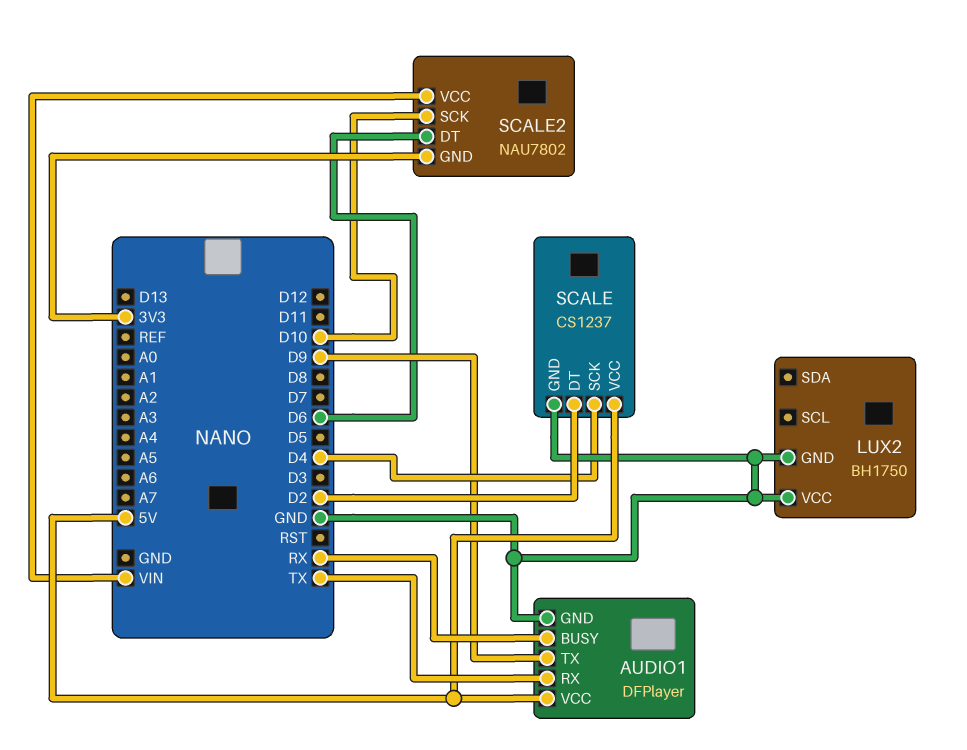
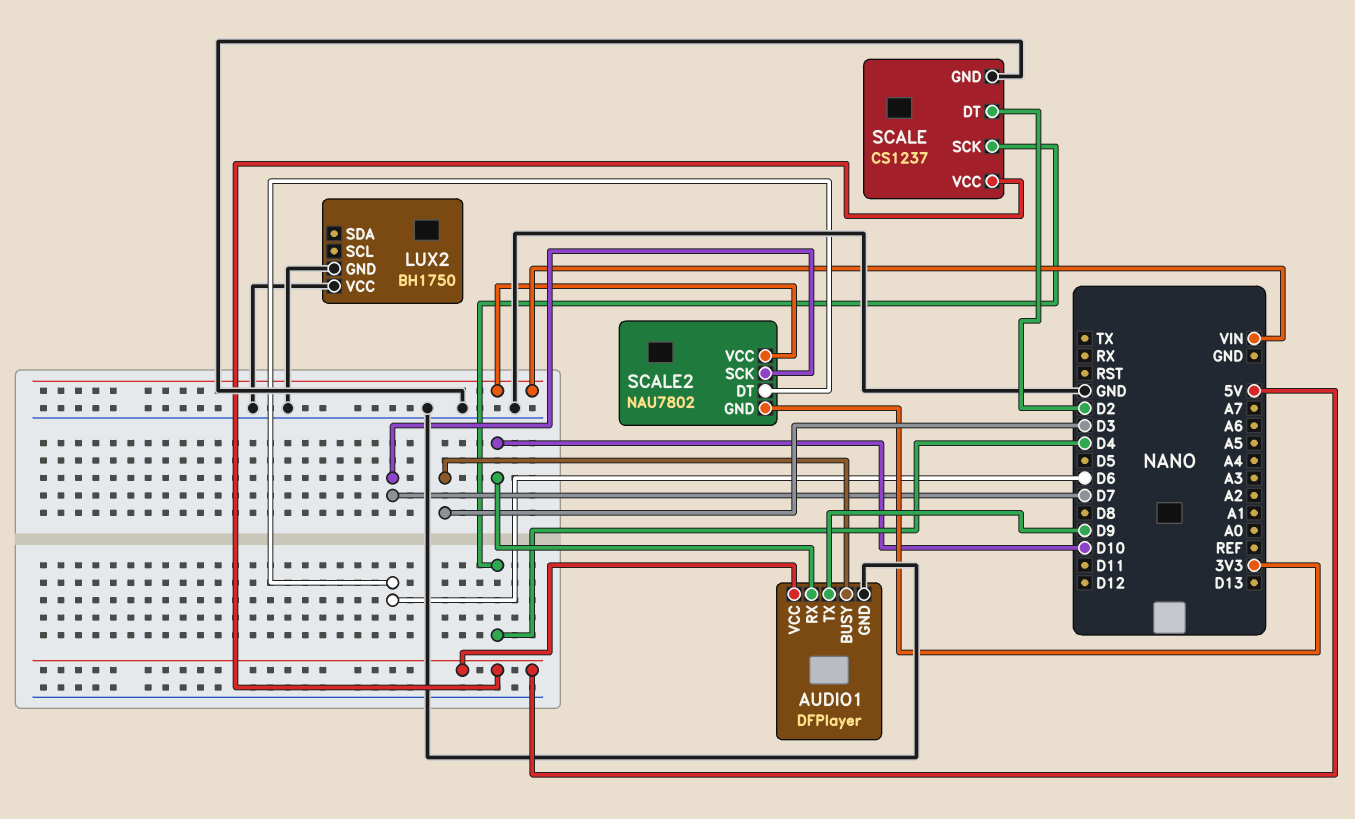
AUDIO1 pin BUSY: RX -> D3
AUDIO1 pin RX: TX -> D10
SCALE2 pin SCK: D10 -> D7

